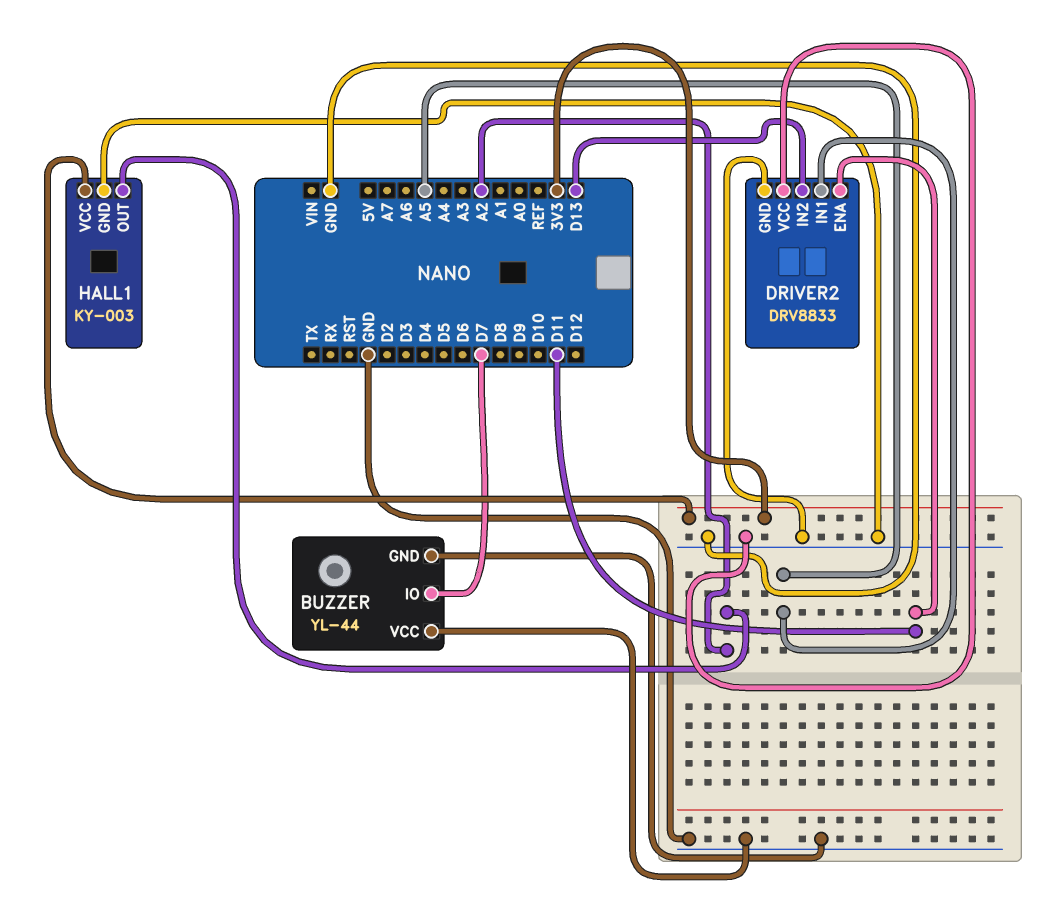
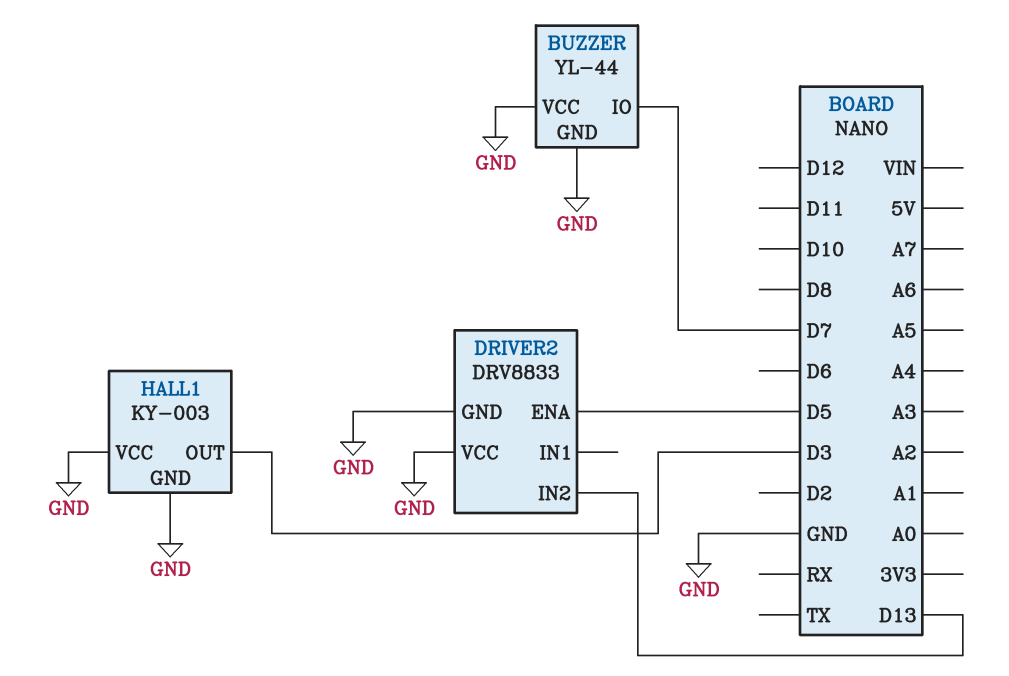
DRIVER2 pin ENA: D11 -> D5
DRIVER2 pin IN1: A5 -> none
HALL1 pin OUT: A2 -> D3
HALL1 pin VCC: 3V3 -> GND

